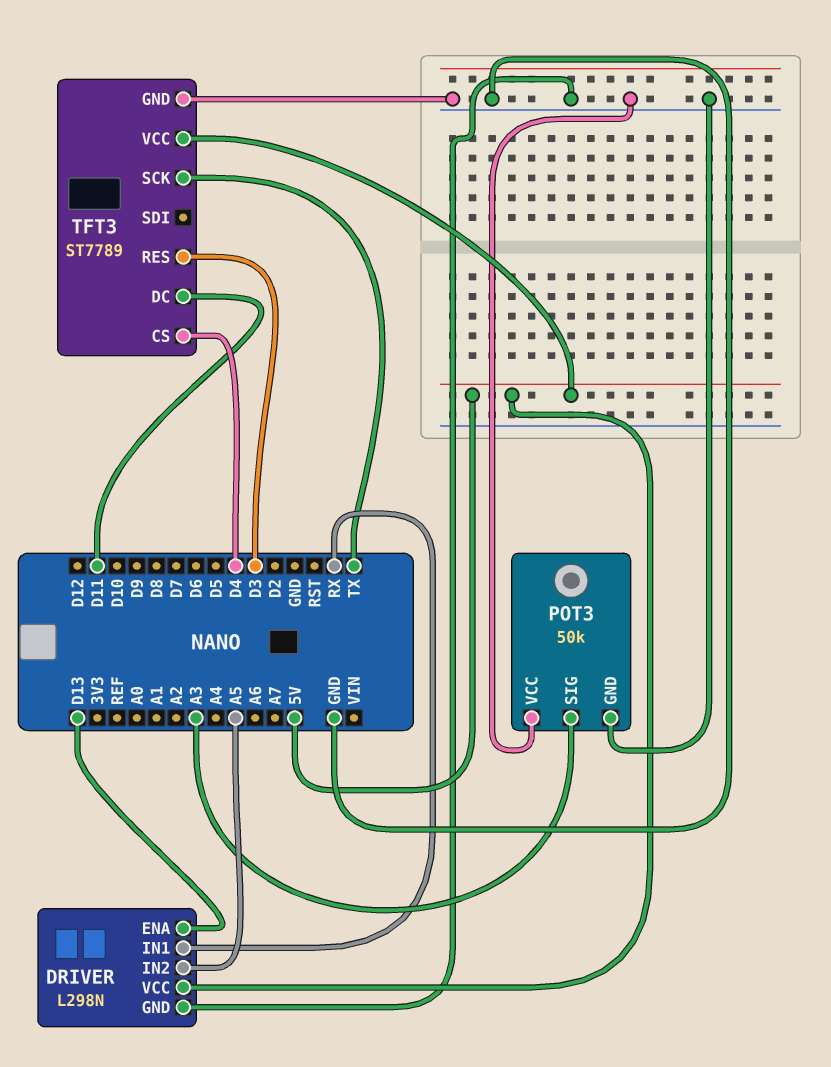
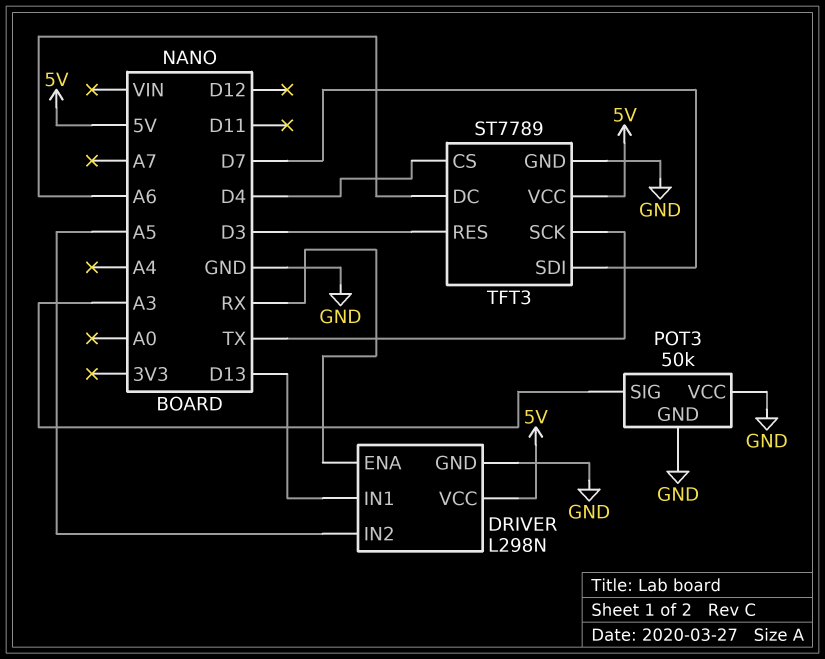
DRIVER pin ENA: D13 -> RX
DRIVER pin IN1: RX -> D13
TFT3 pin DC: D11 -> A6
TFT3 pin SDI: none -> D7

